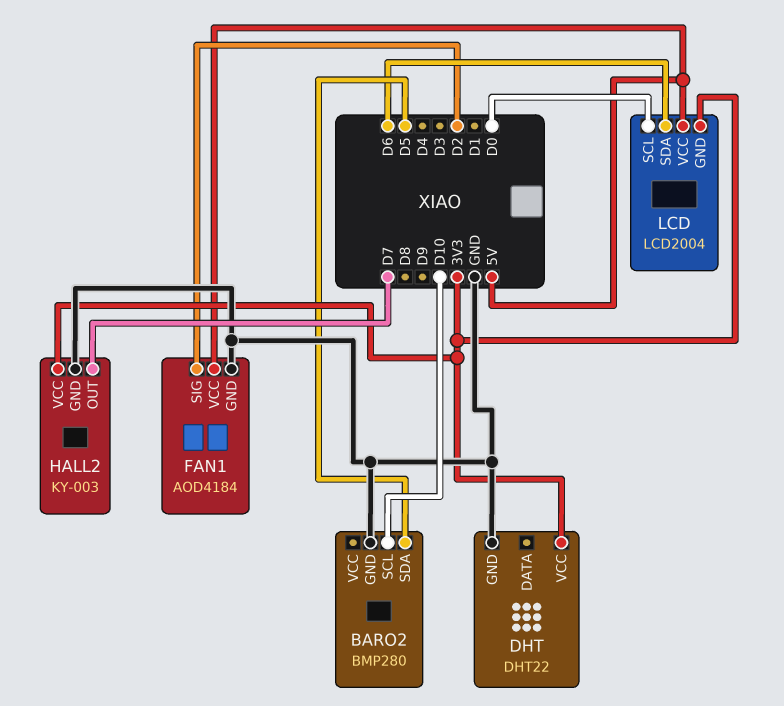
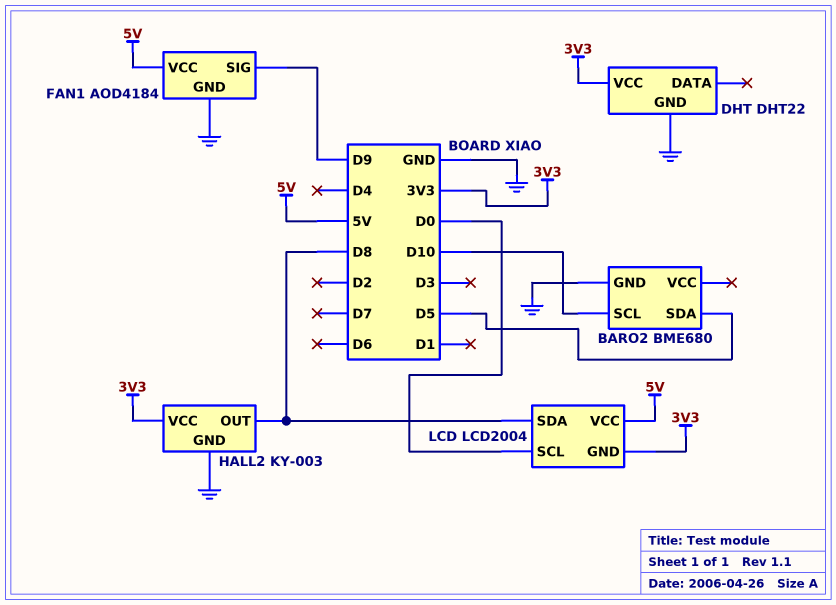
BARO2: BMP280 -> BME680
FAN1 pin SIG: D2 -> D9
HALL2 pin OUT: D7 -> D8
LCD pin SDA: D6 -> D8

